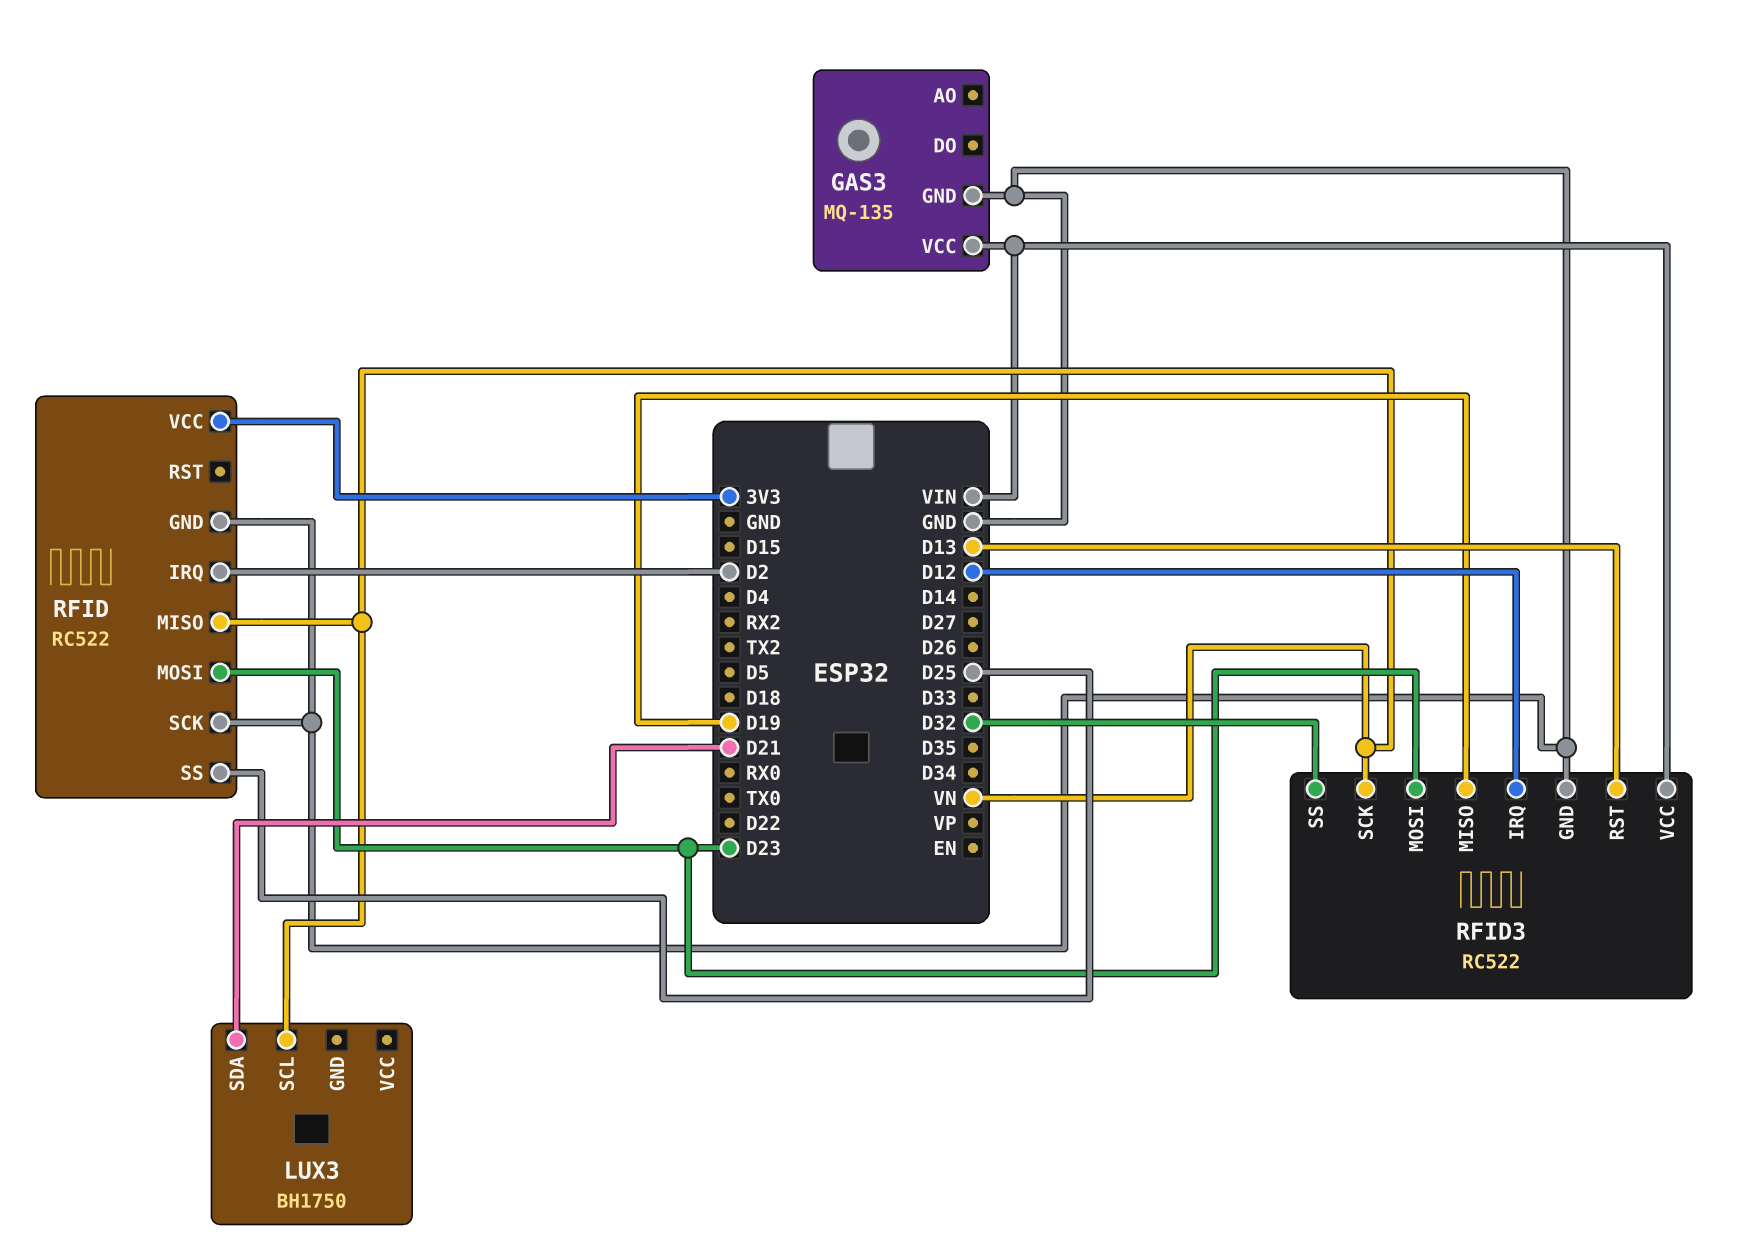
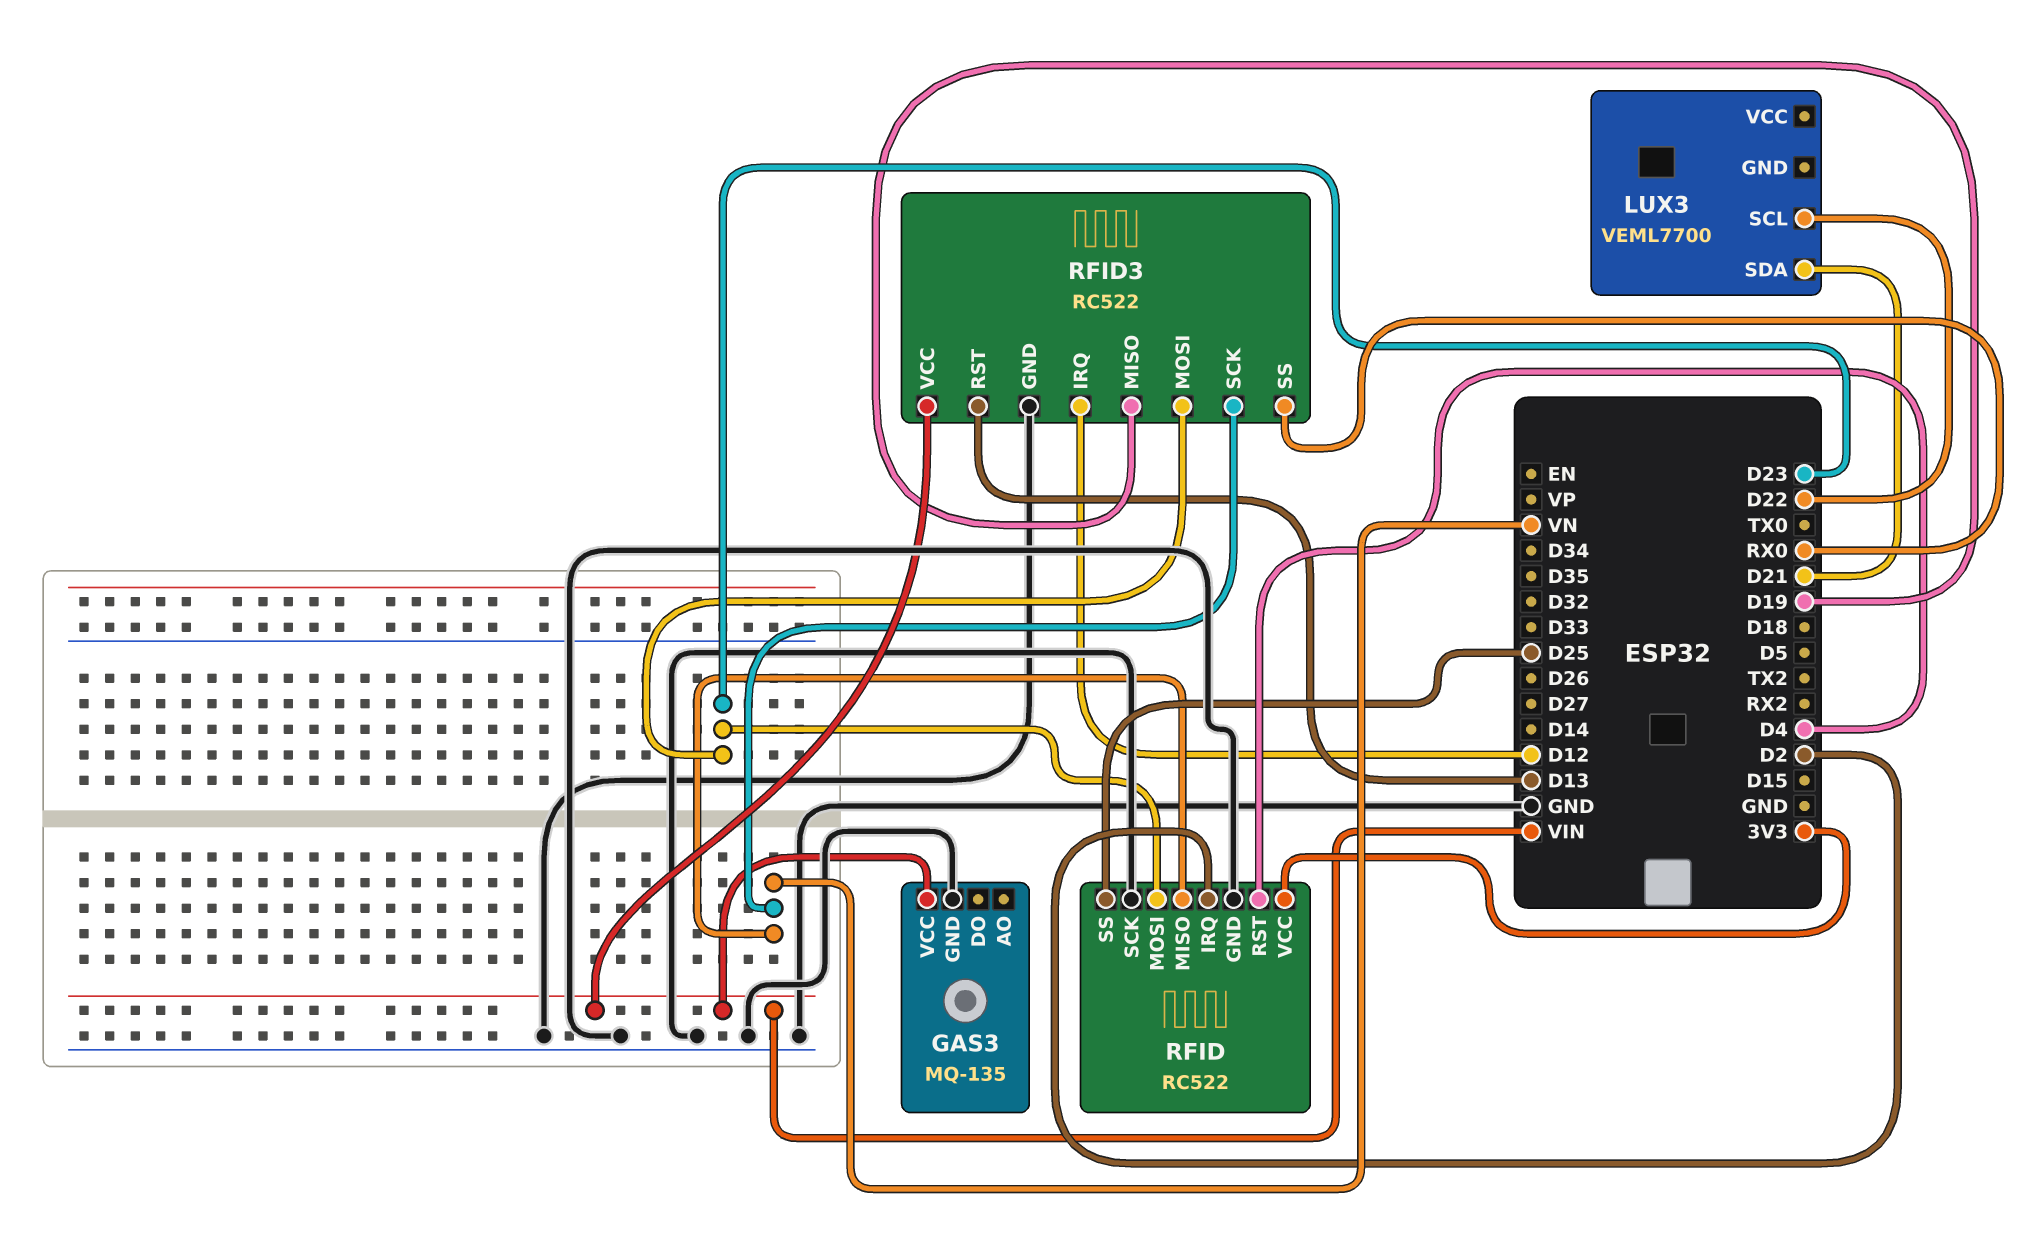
LUX3: BH1750 -> VEML7700
LUX3 pin SCL: VN -> D22
RFID pin RST: none -> D4
RFID3 pin SS: D32 -> RX0

